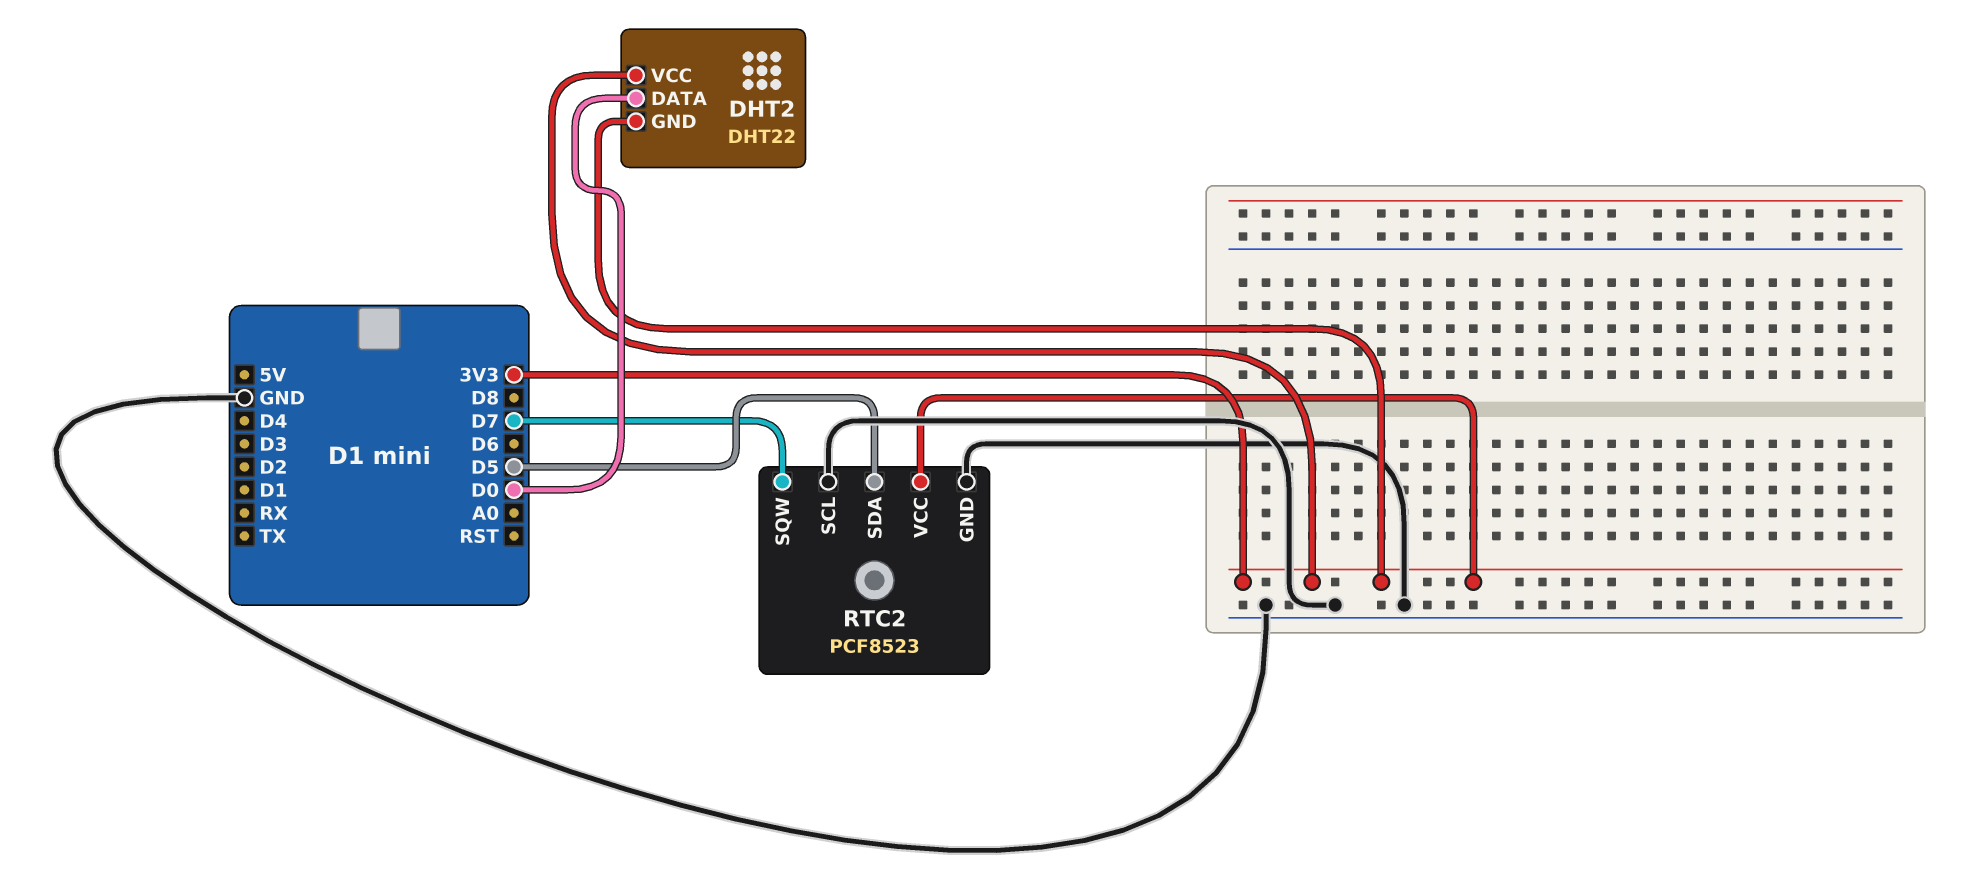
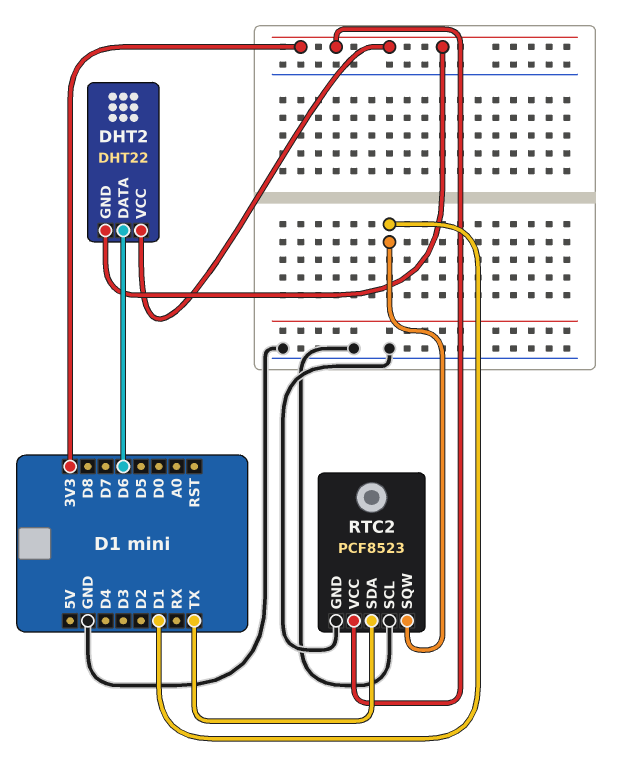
DHT2 pin DATA: D0 -> D6
RTC2 pin SDA: D5 -> TX
RTC2 pin SQW: D7 -> D1

